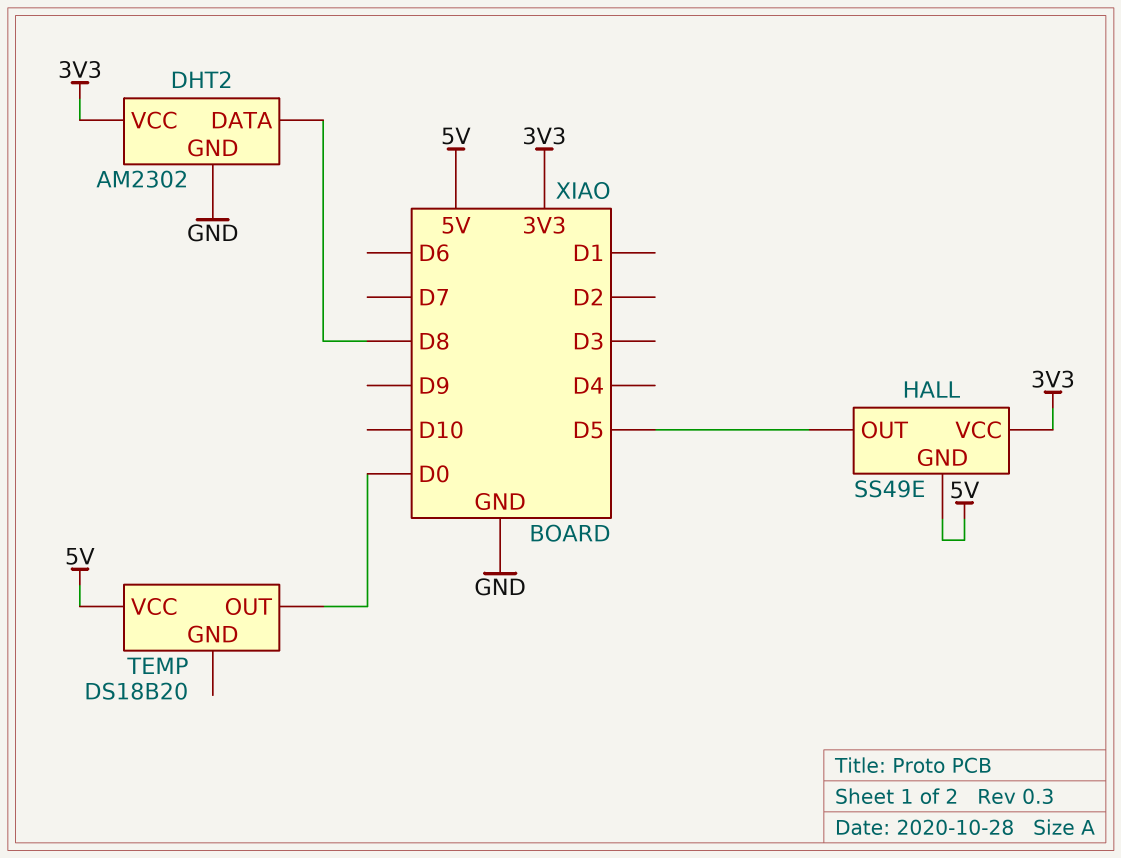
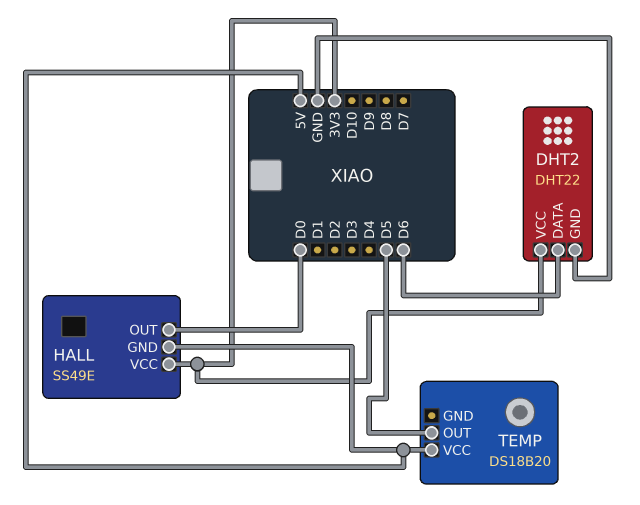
DHT2: AM2302 -> DHT22
DHT2 pin DATA: D8 -> D6
HALL pin OUT: D5 -> D0
TEMP pin OUT: D0 -> D5

